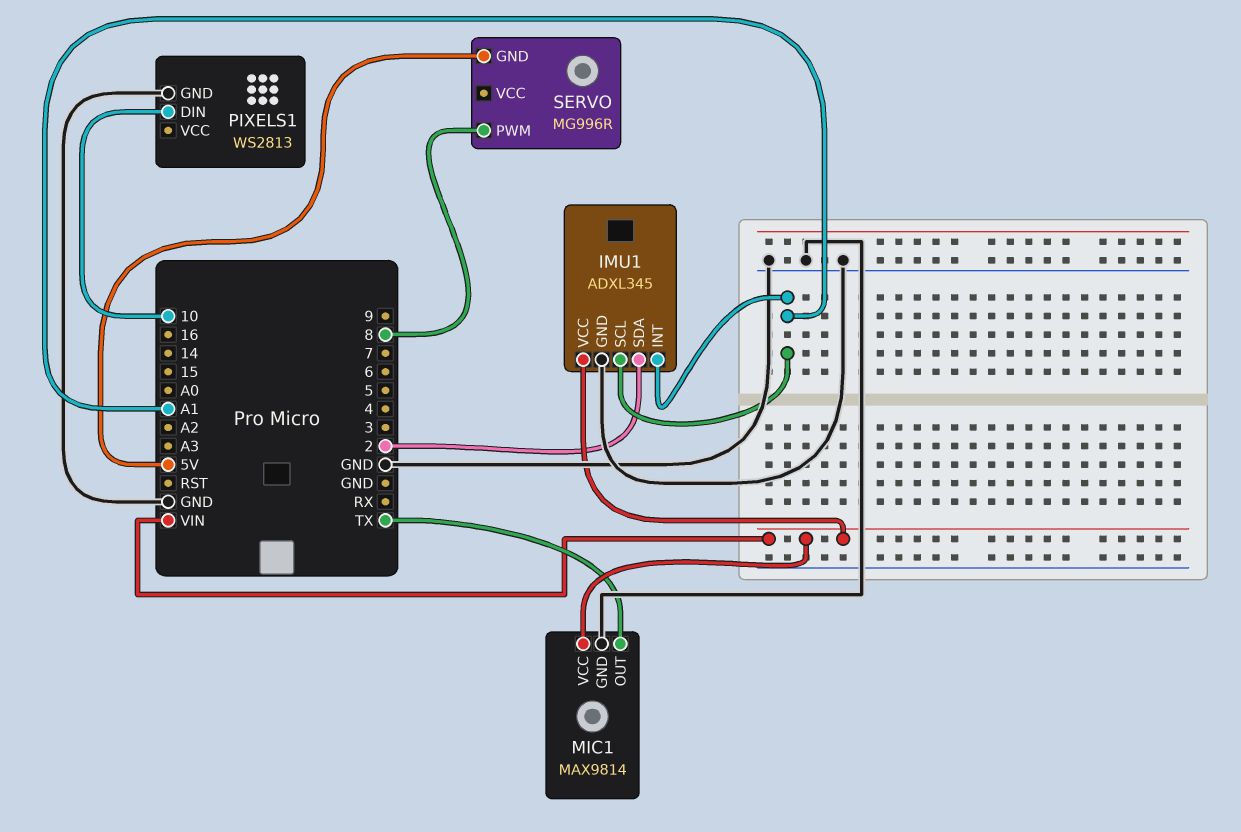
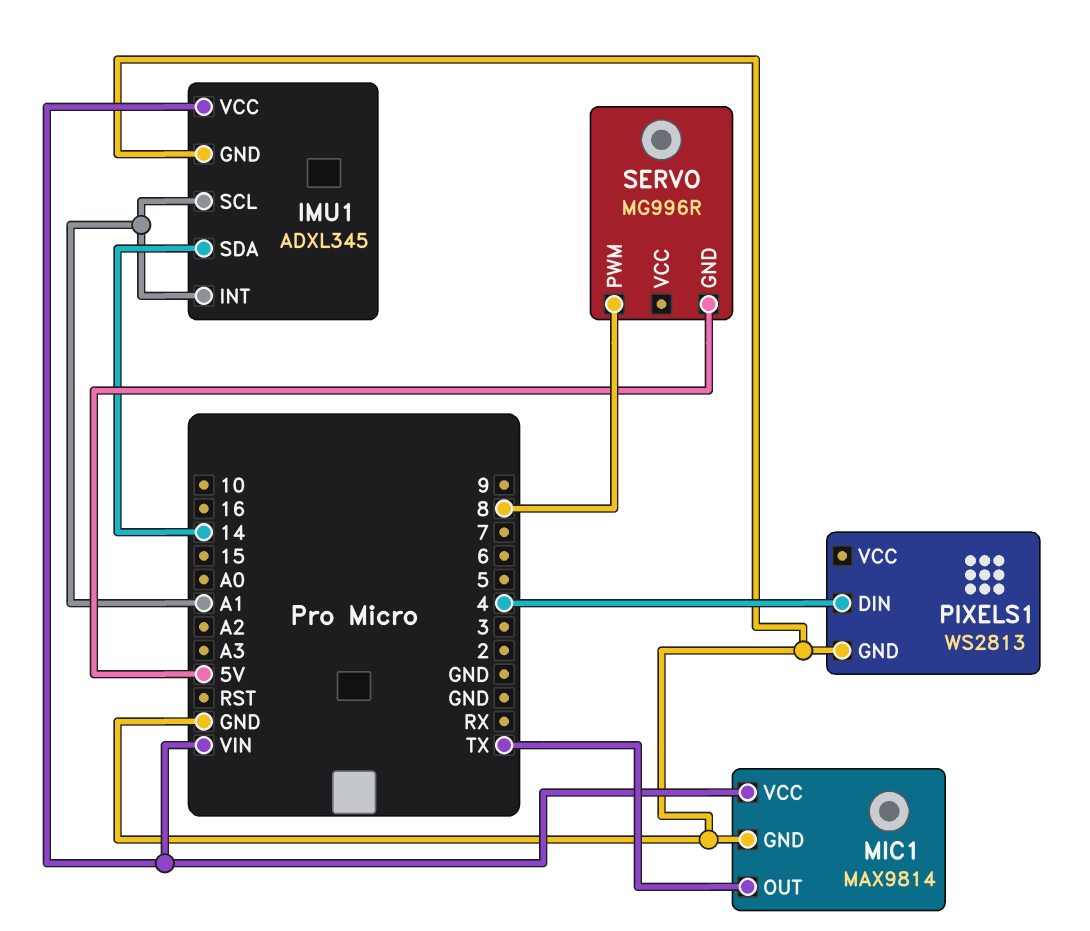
IMU1 pin SDA: 2 -> 14
PIXELS1 pin DIN: 10 -> 4

